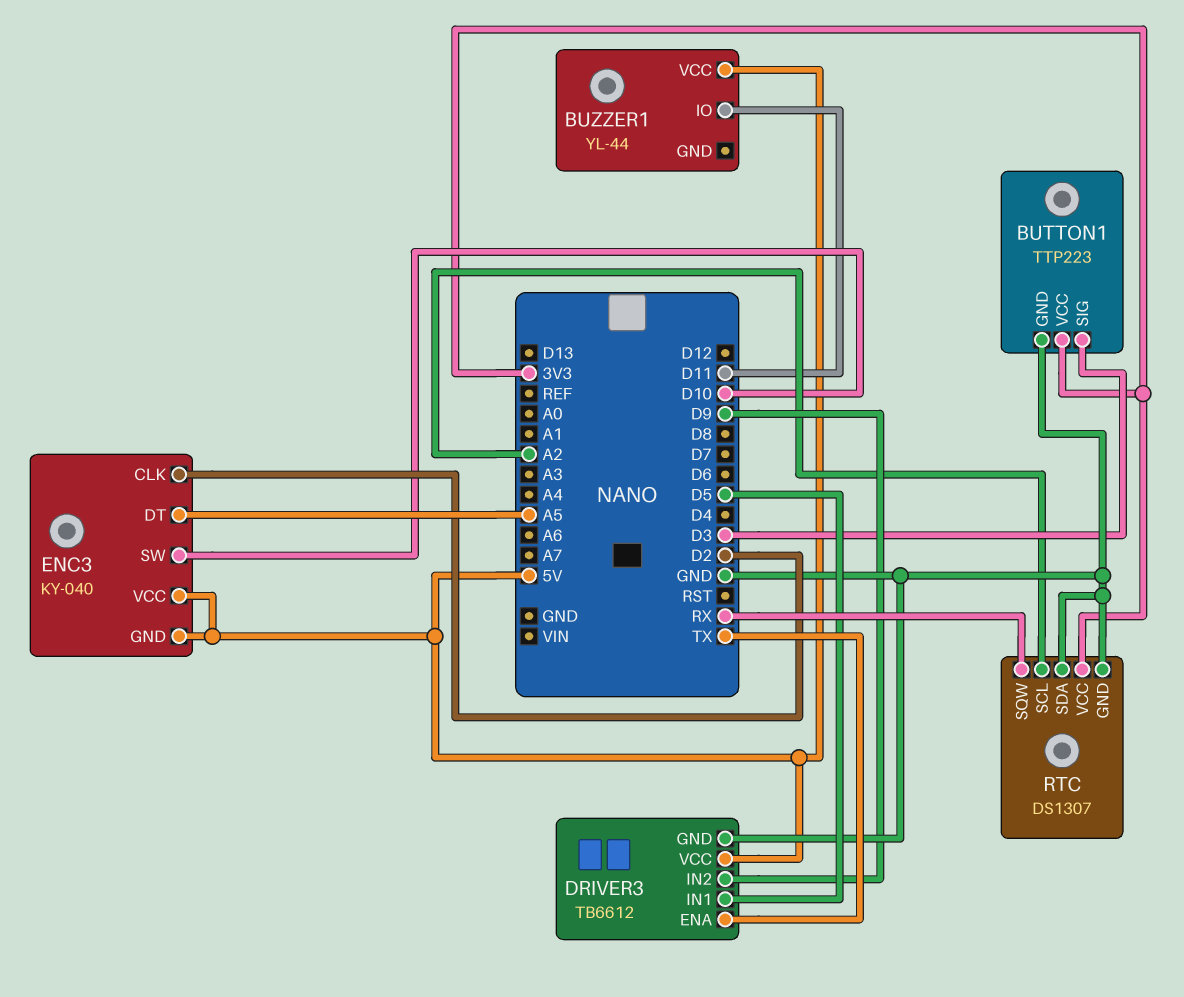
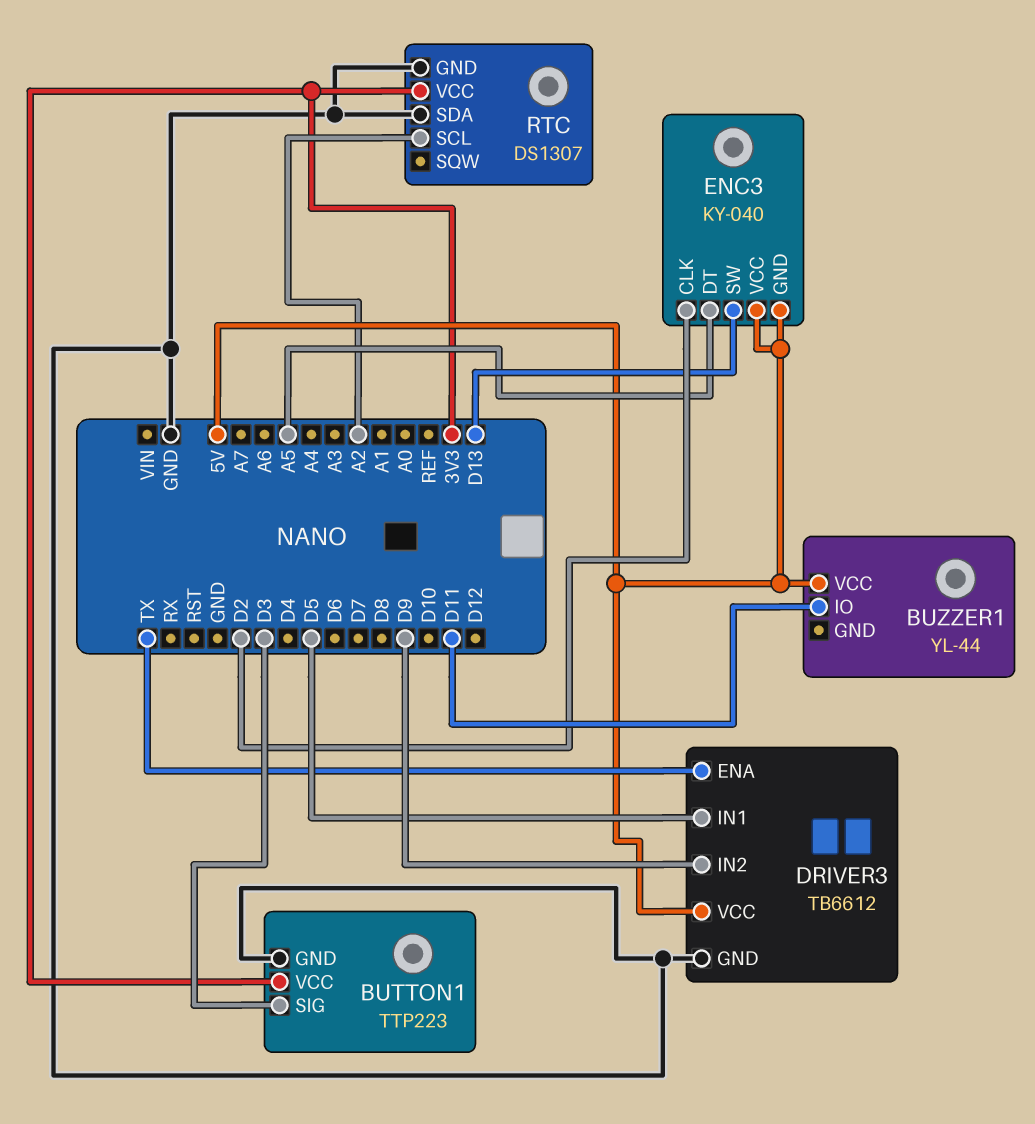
ENC3 pin SW: D10 -> D13
RTC pin SQW: RX -> none

